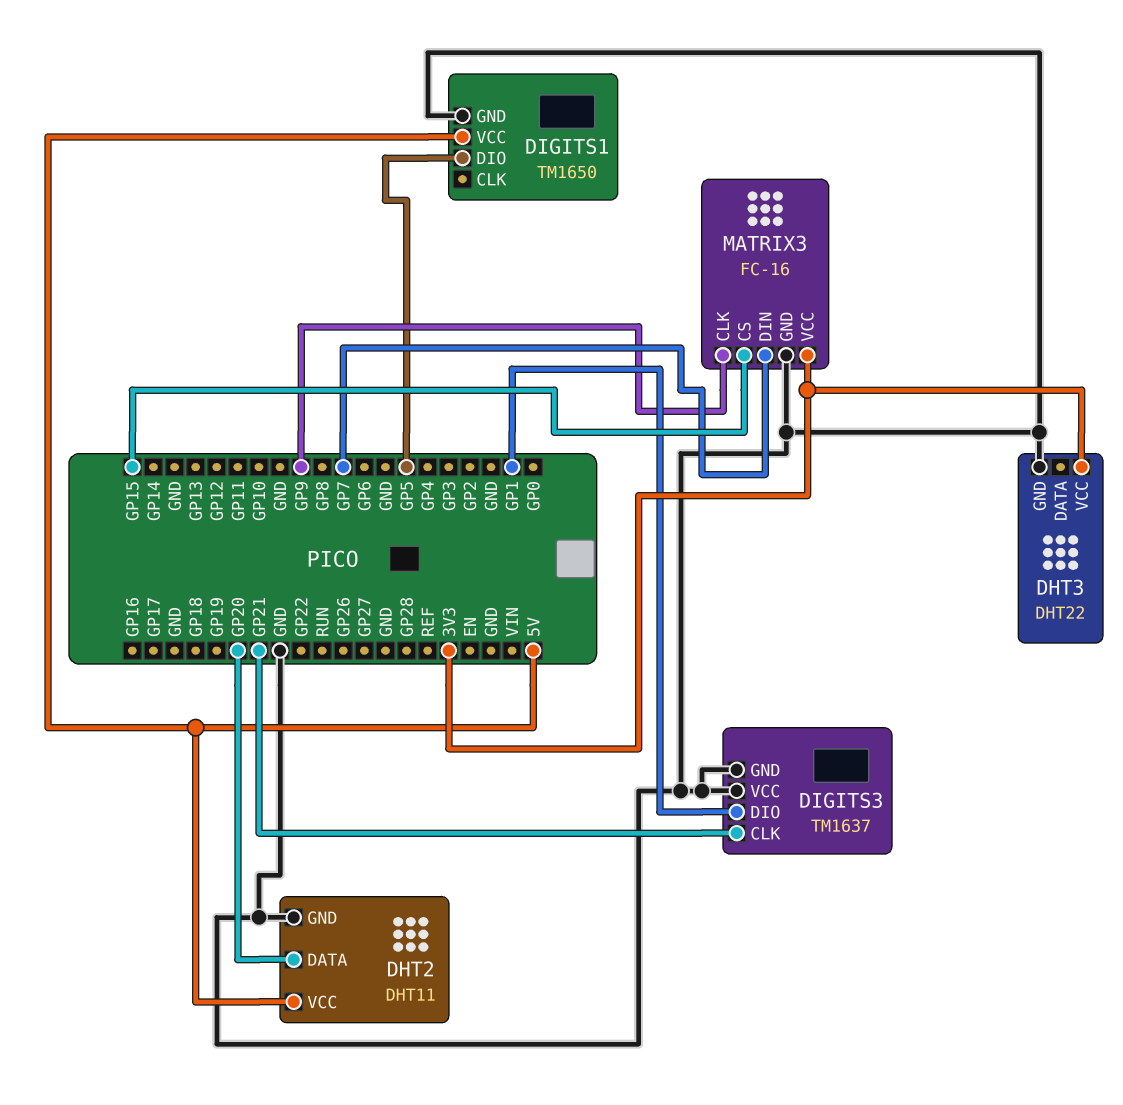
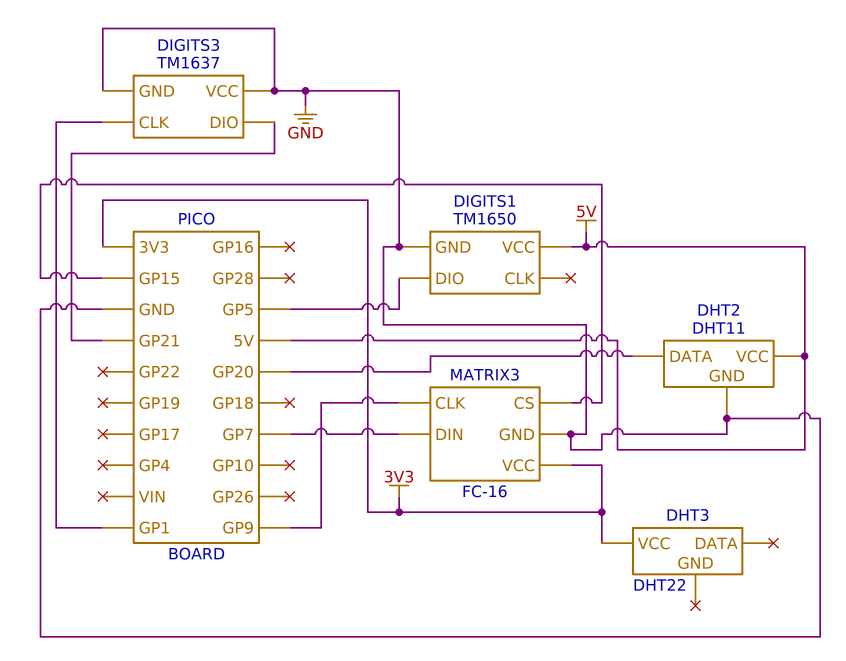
DHT3 pin GND: GND -> none
DIGITS3 pin CLK: GP21 -> GP1
DIGITS3 pin DIO: GP1 -> GP21

